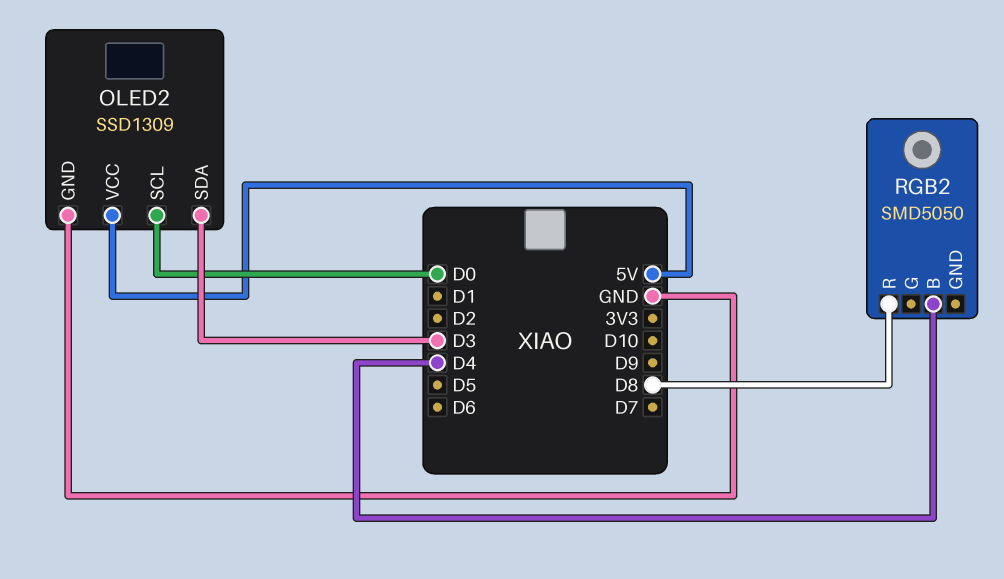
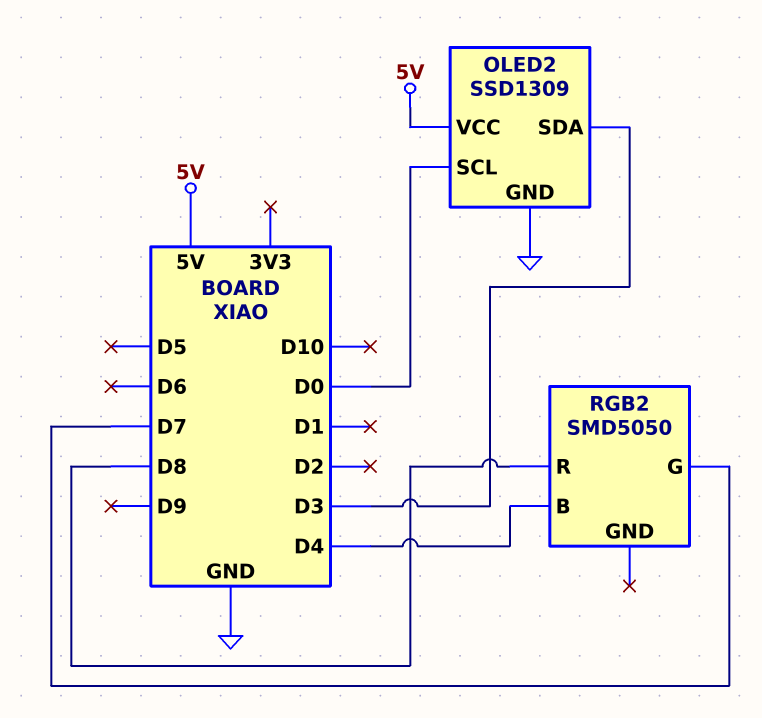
RGB2 pin G: none -> D7

